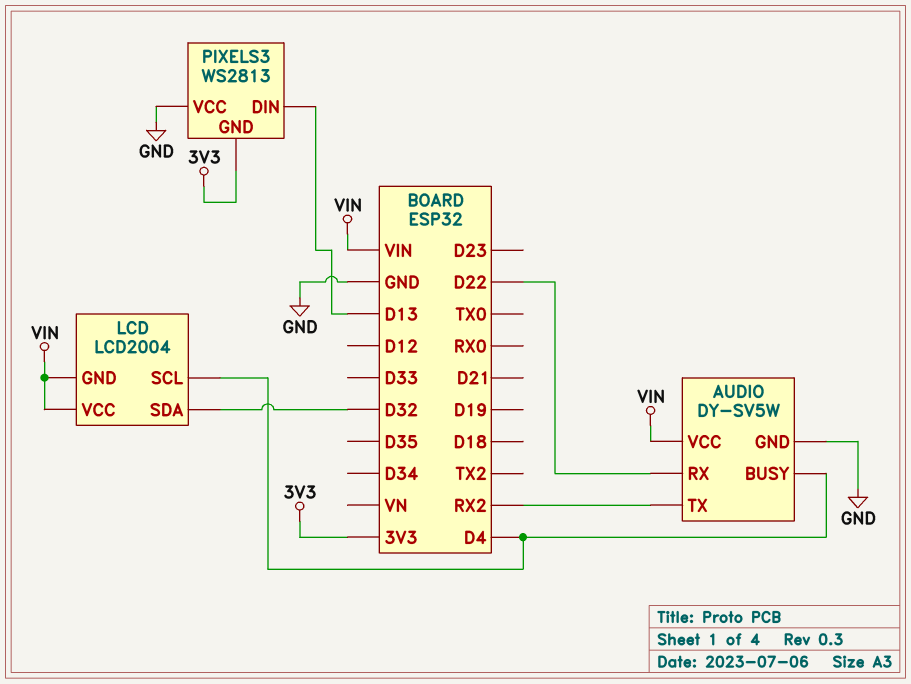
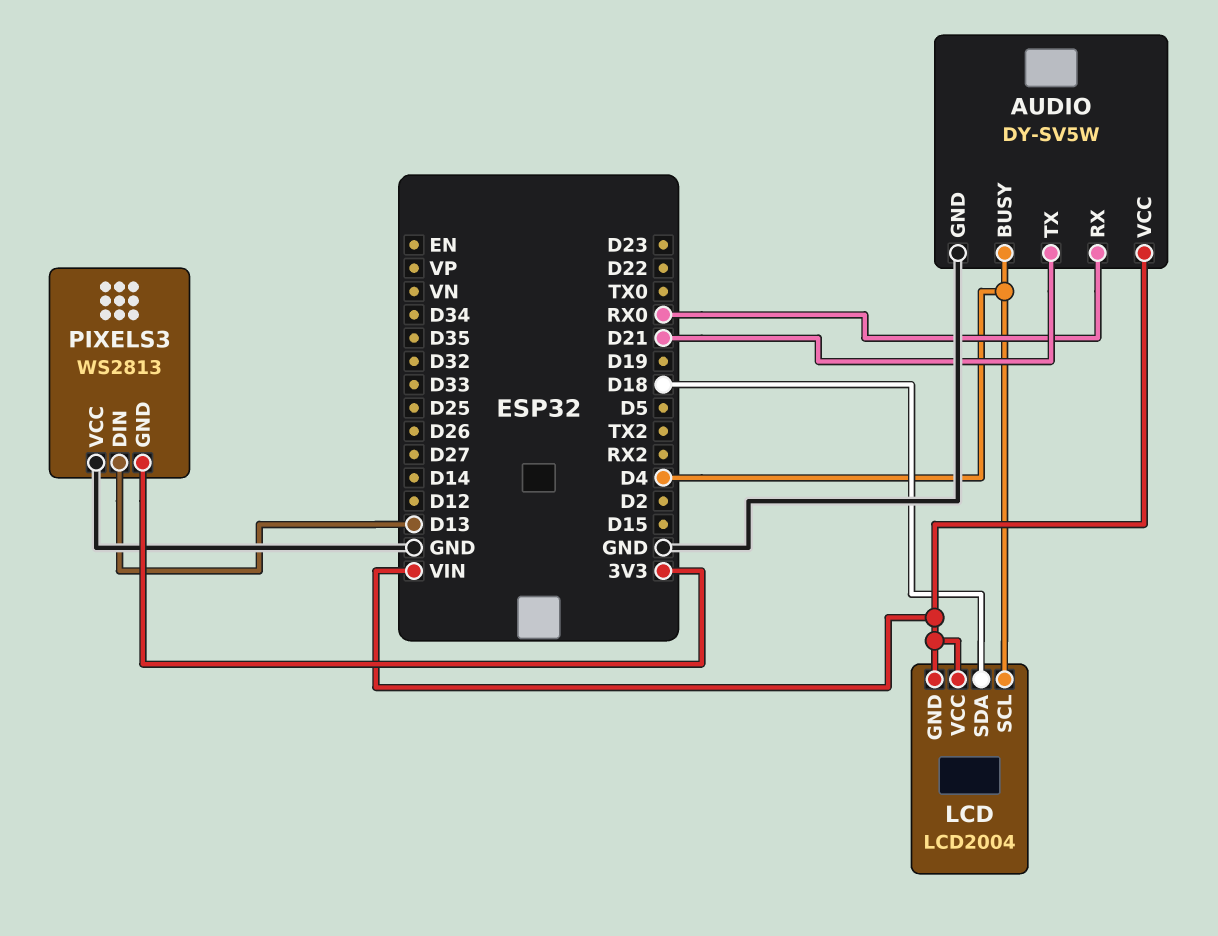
AUDIO pin RX: D22 -> RX0
AUDIO pin TX: RX2 -> D21
LCD pin SDA: D32 -> D18

